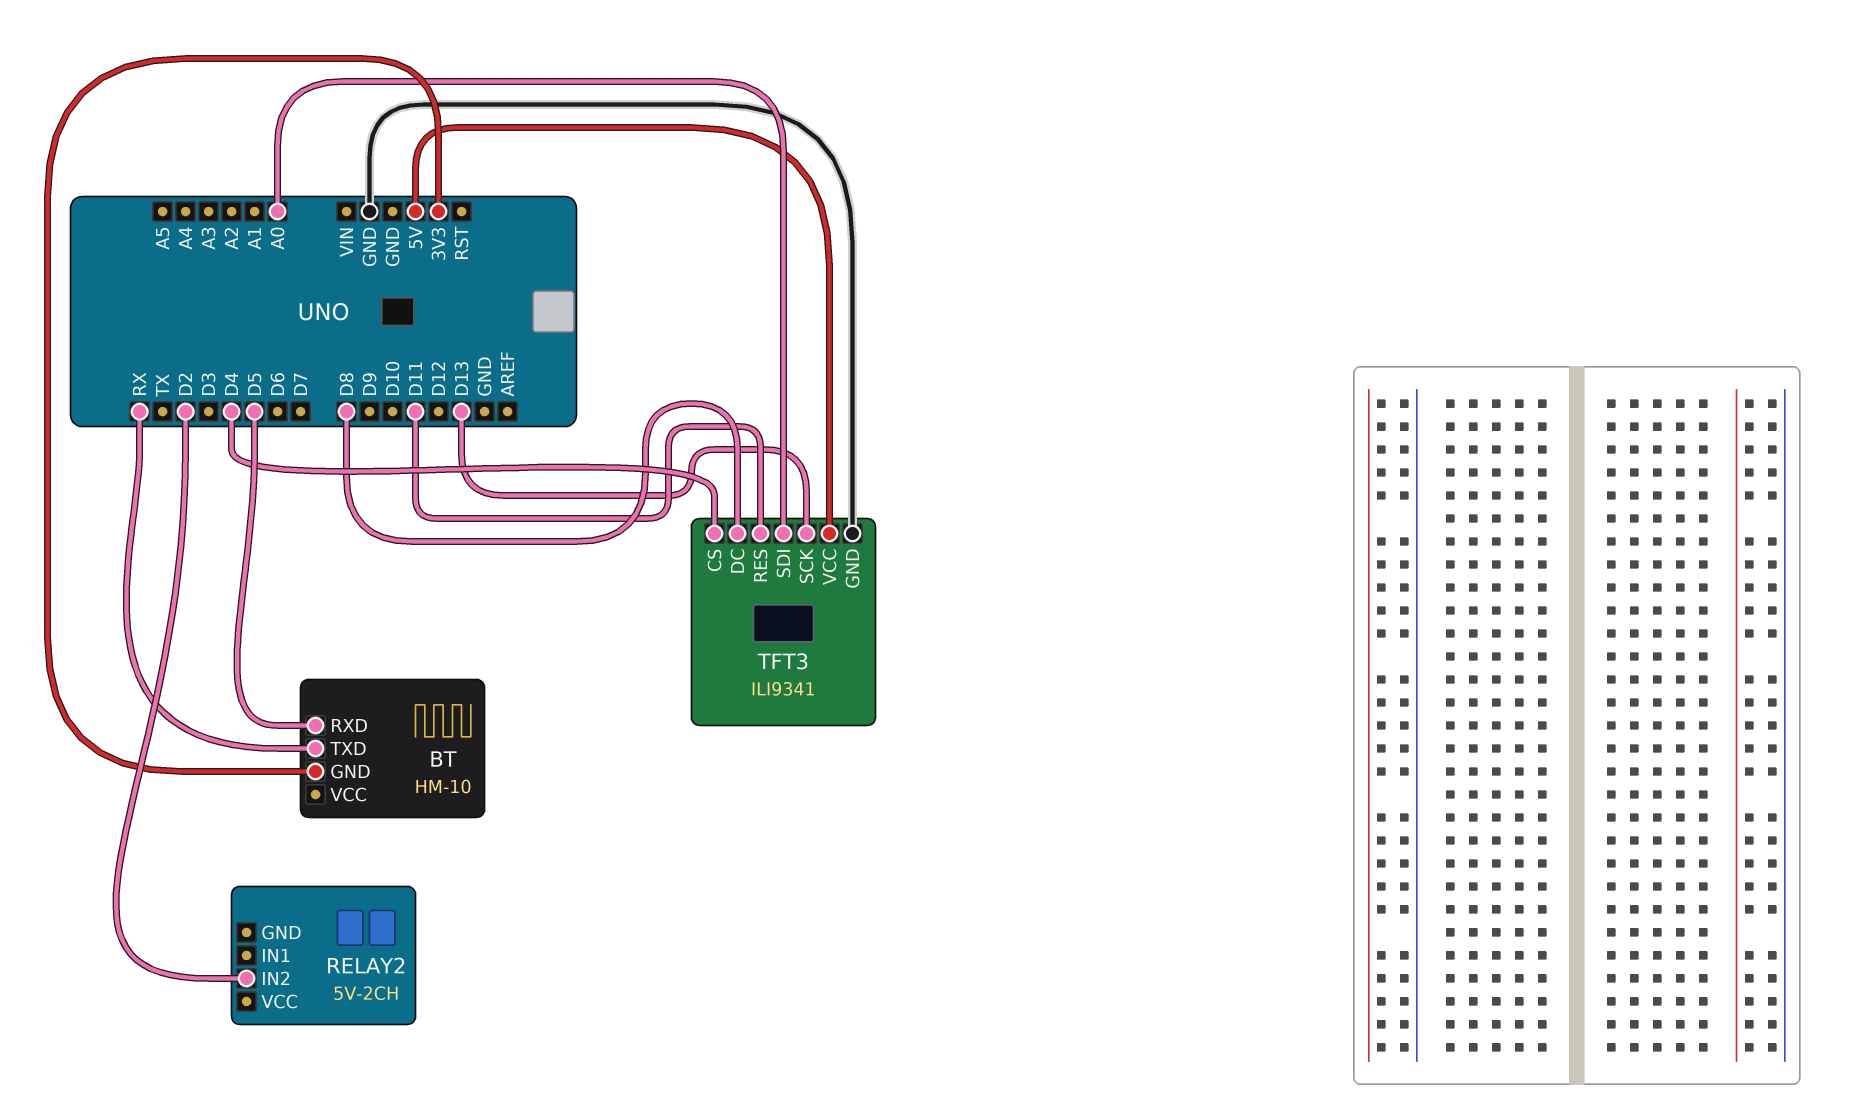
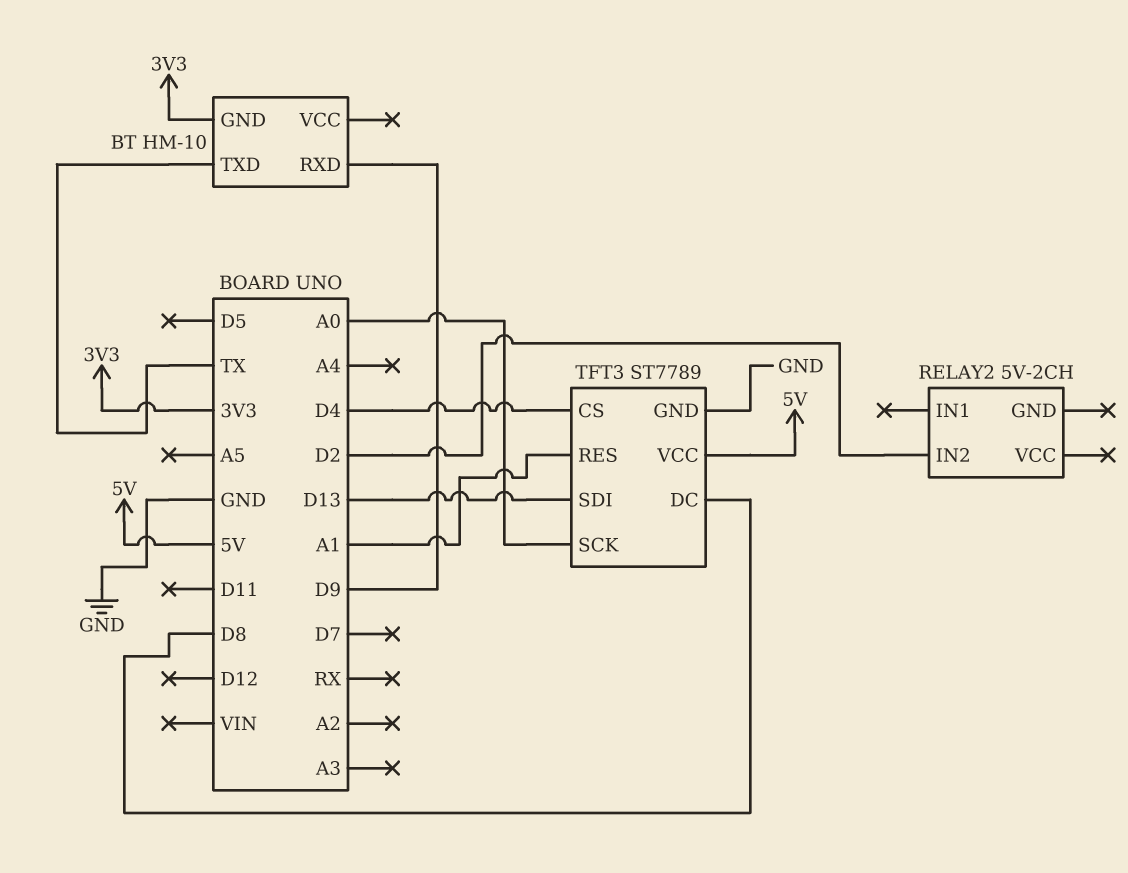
BT pin RXD: D5 -> D9
BT pin TXD: RX -> TX
TFT3: ILI9341 -> ST7789
TFT3 pin RES: D11 -> A1
TFT3 pin SCK: D13 -> A0
TFT3 pin SDI: A0 -> D13

